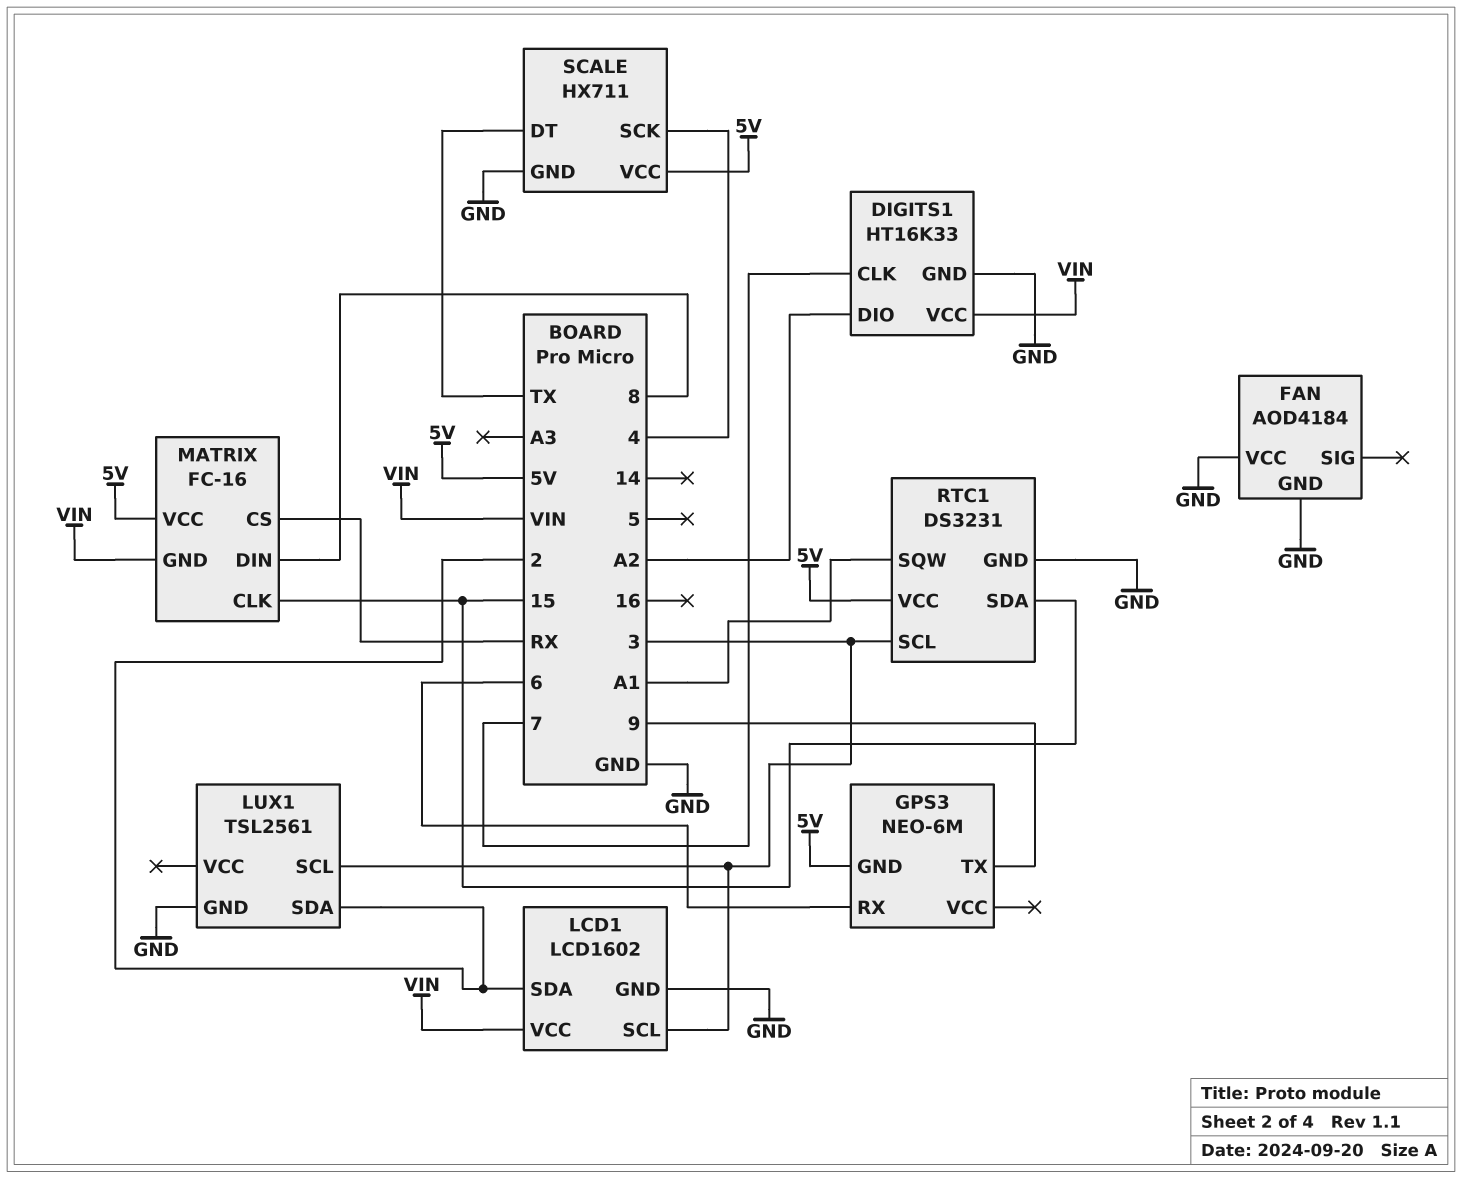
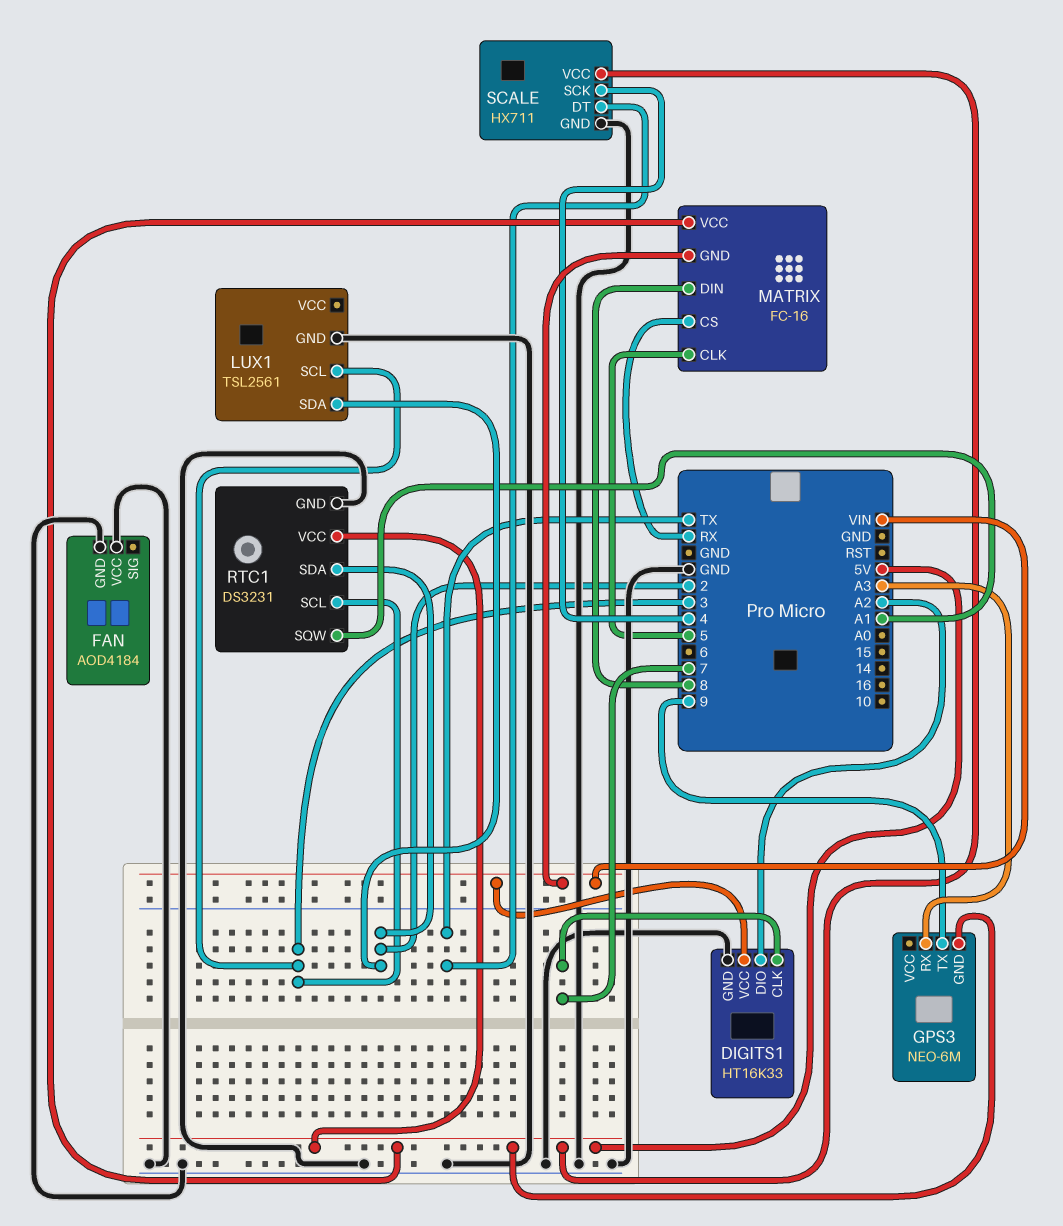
GPS3 pin RX: 6 -> A3
LCD1: LCD1602 -> none
LCD1 pin GND: GND -> none
LCD1 pin SCL: 3 -> none
LCD1 pin SDA: 2 -> none
LCD1 pin VCC: VIN -> none
MATRIX pin CLK: 15 -> 5
RTC1 pin SDA: 15 -> 2

